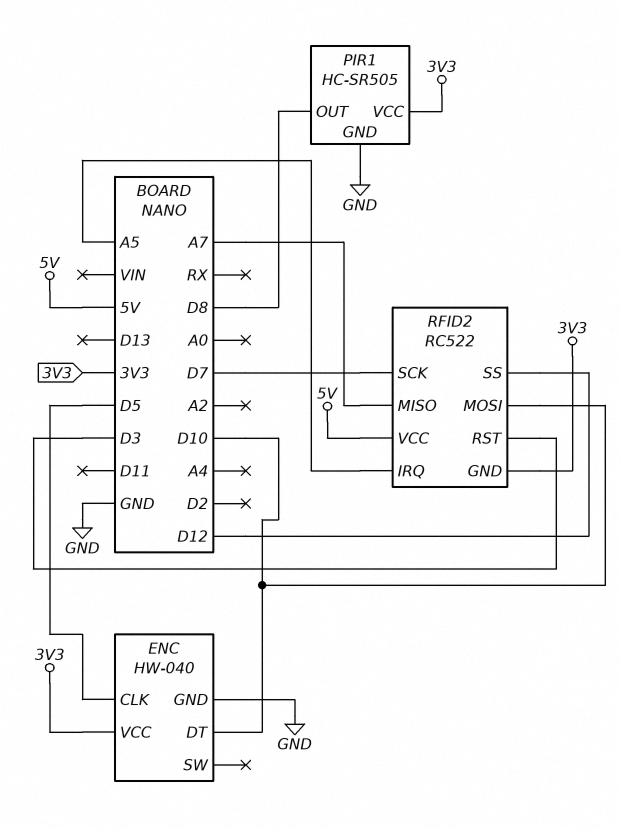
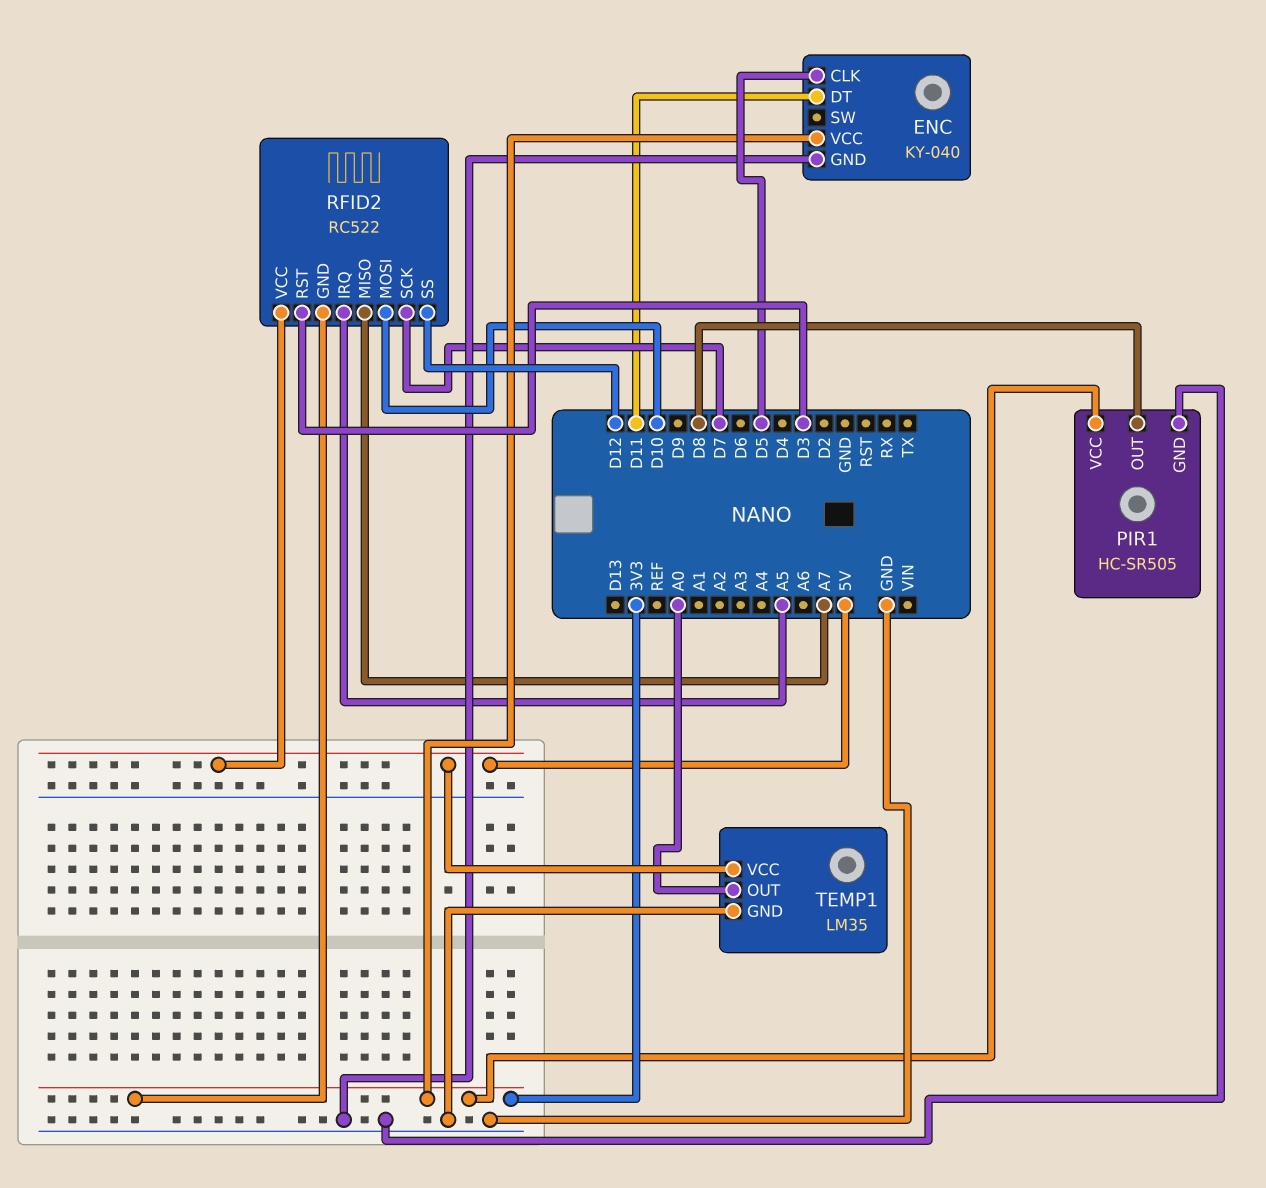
ENC: HW-040 -> KY-040
ENC pin DT: D10 -> D11
TEMP1: none -> LM35
TEMP1 pin GND: none -> GND
TEMP1 pin OUT: none -> A0
TEMP1 pin VCC: none -> 5V

